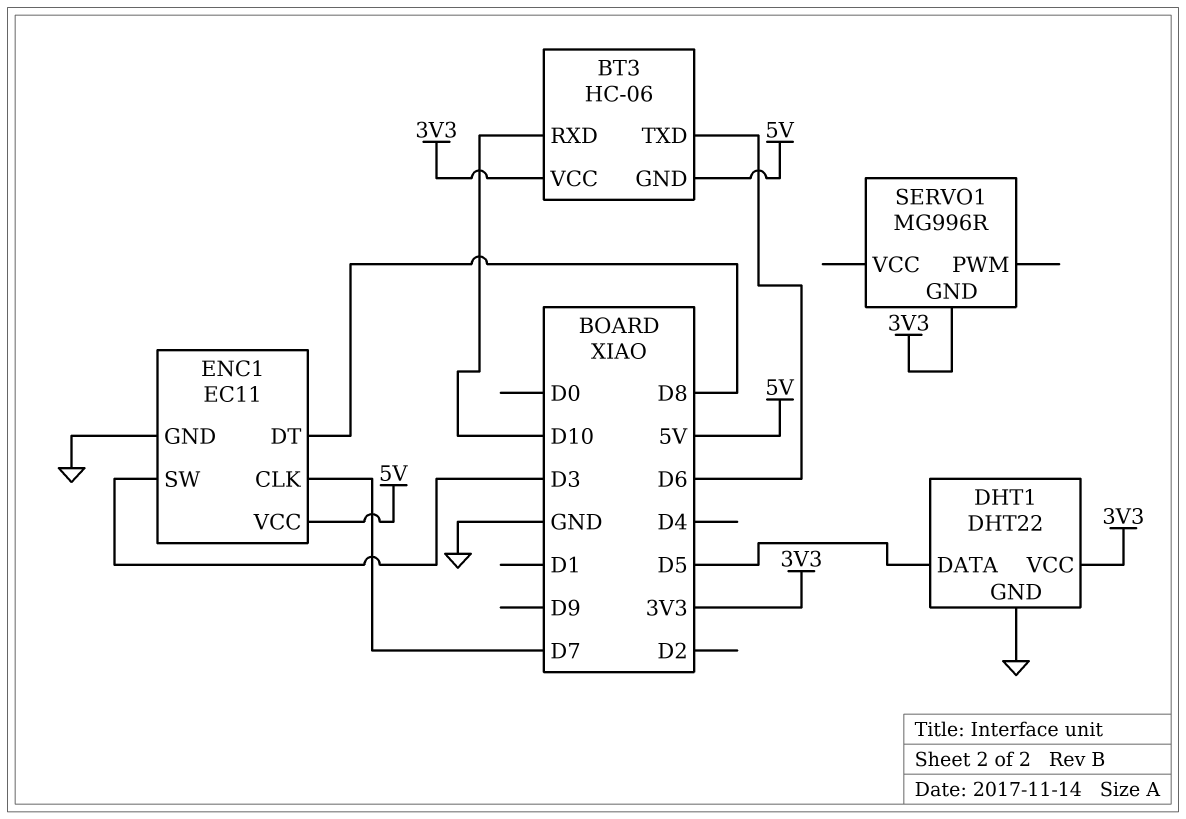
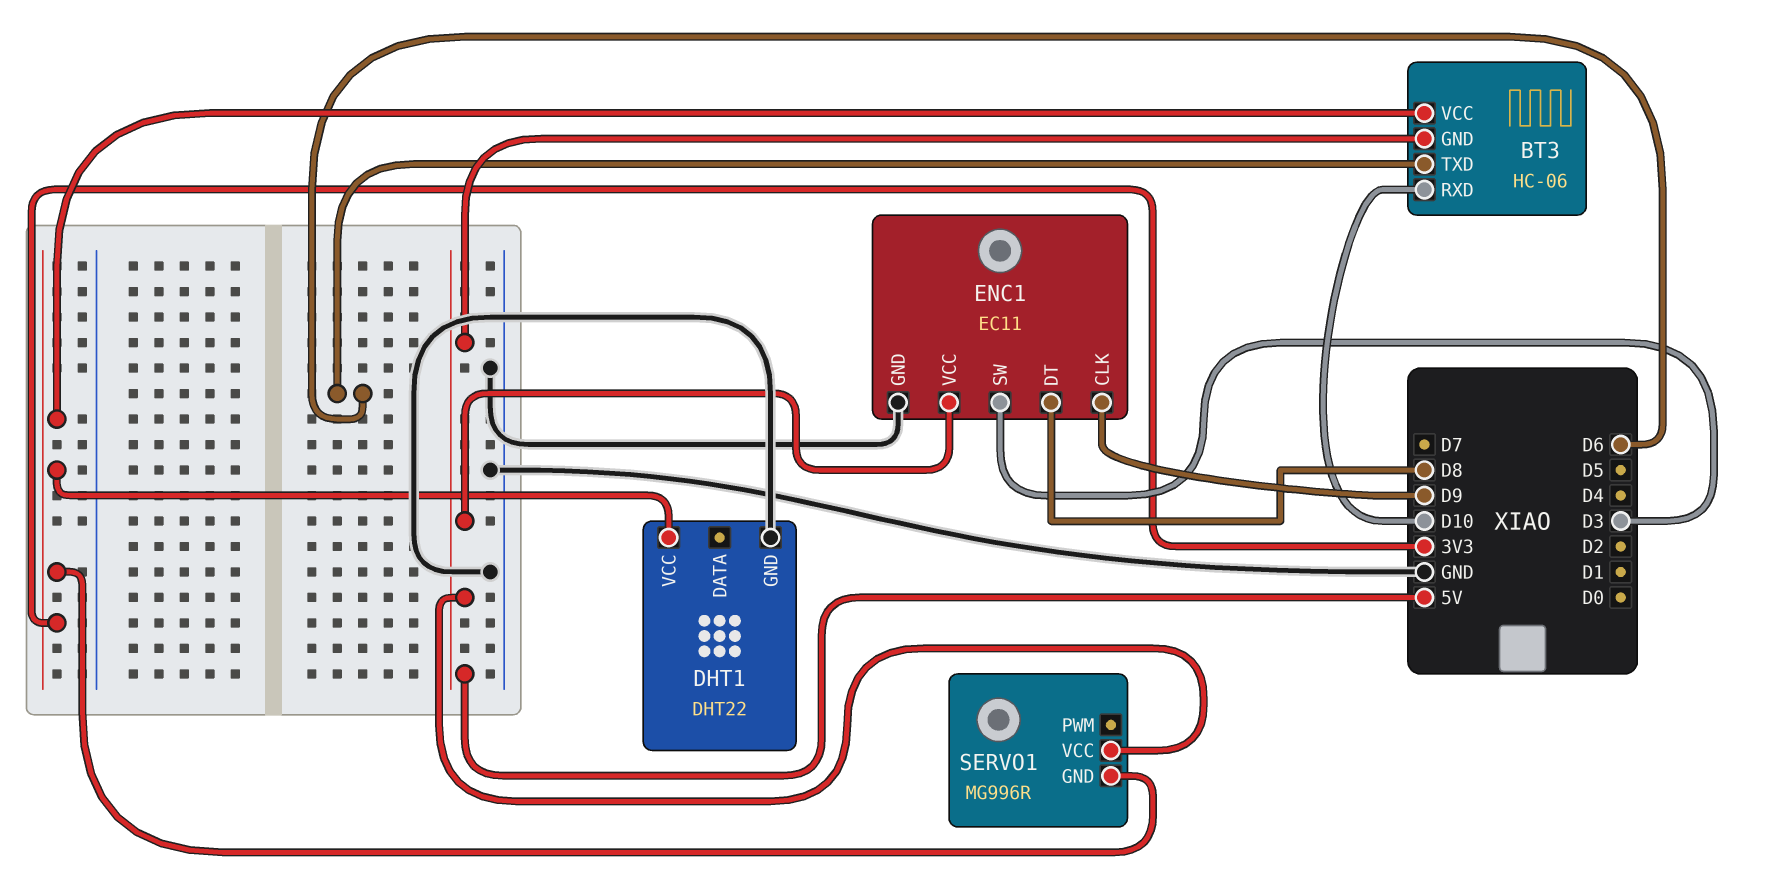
DHT1 pin DATA: D5 -> none
ENC1 pin CLK: D7 -> D9
SERVO1 pin VCC: none -> 5V

